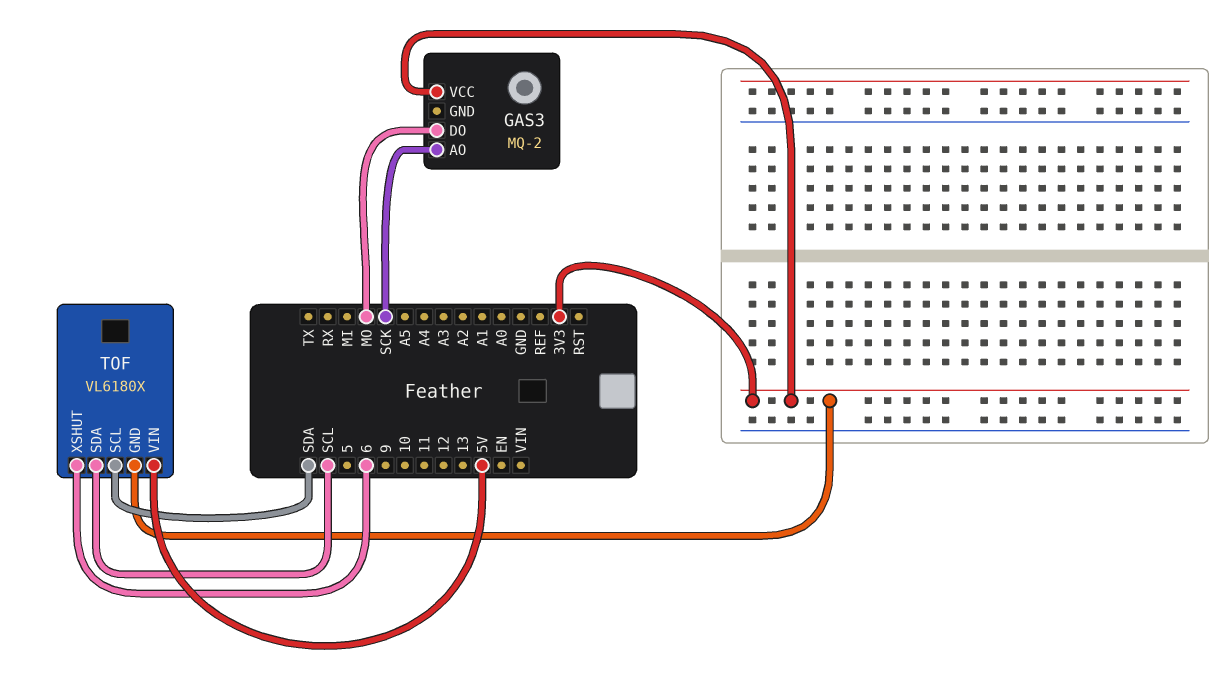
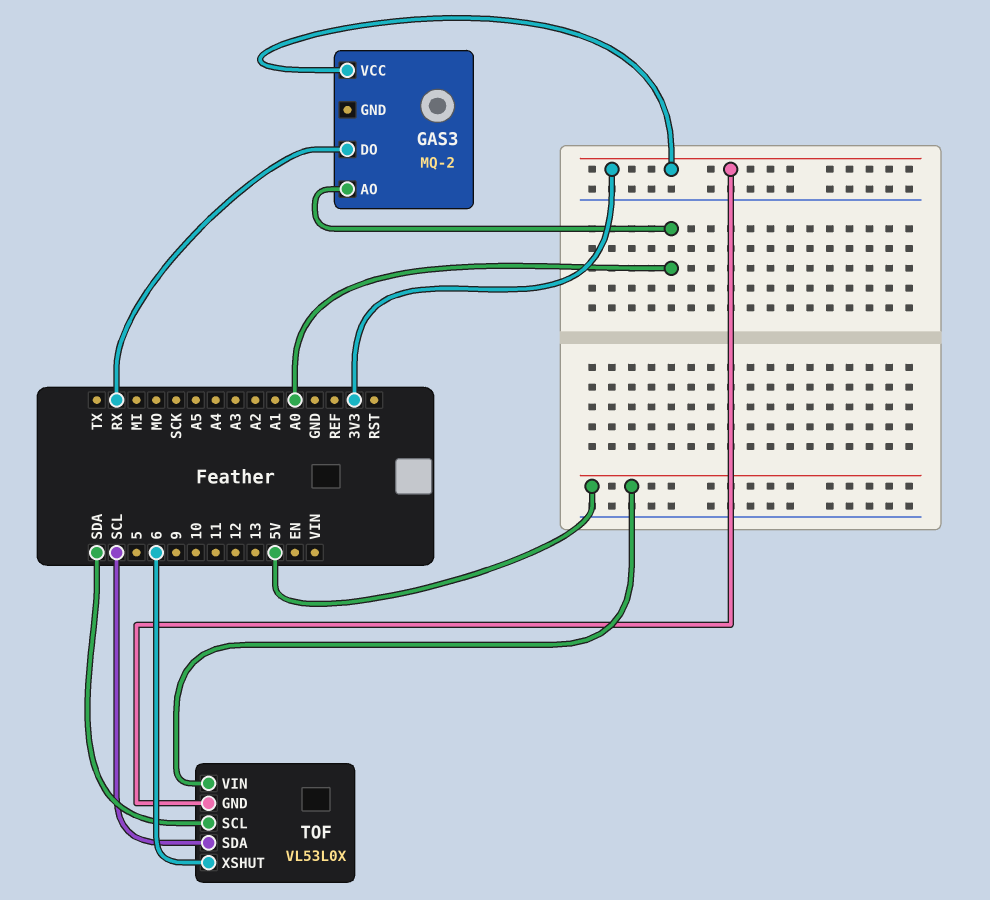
GAS3 pin AO: SCK -> A0
GAS3 pin DO: MO -> RX
TOF: VL6180X -> VL53L0X

